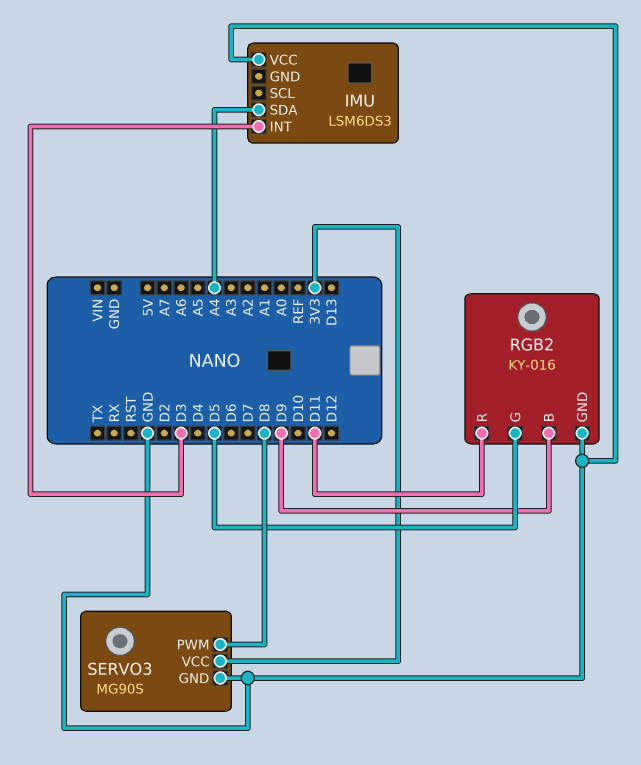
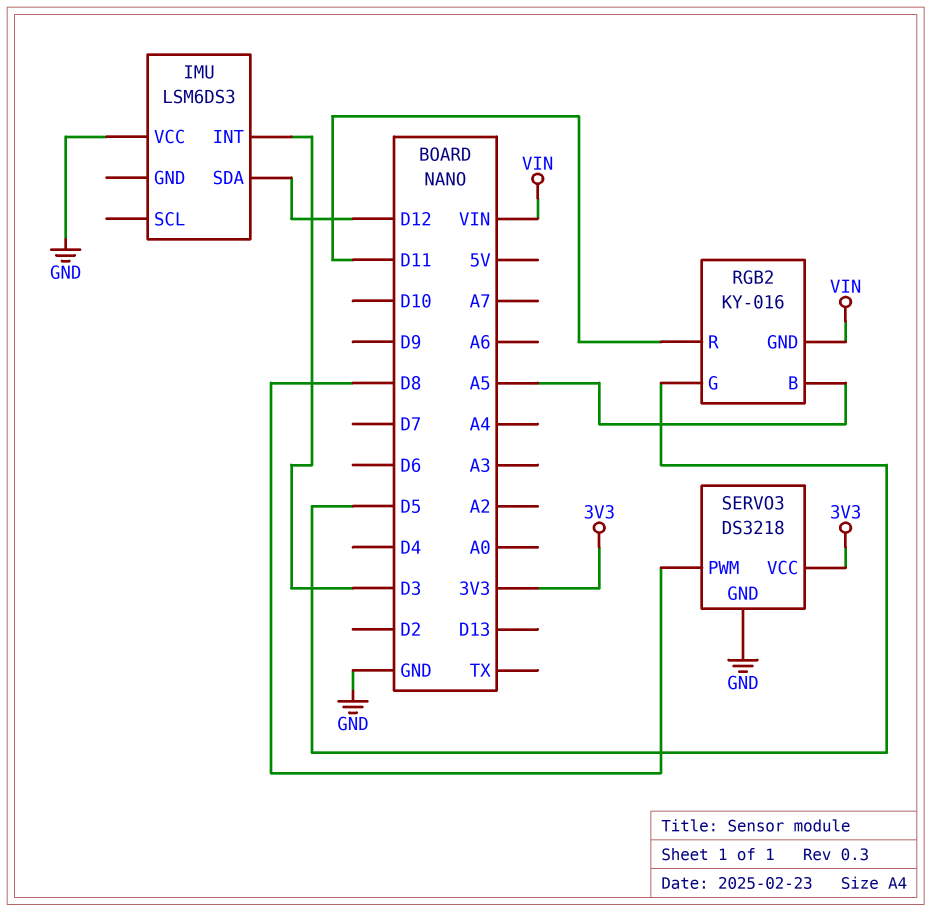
IMU pin SDA: A4 -> D12
RGB2 pin B: D9 -> A5
RGB2 pin GND: GND -> VIN
SERVO3: MG90S -> DS3218

